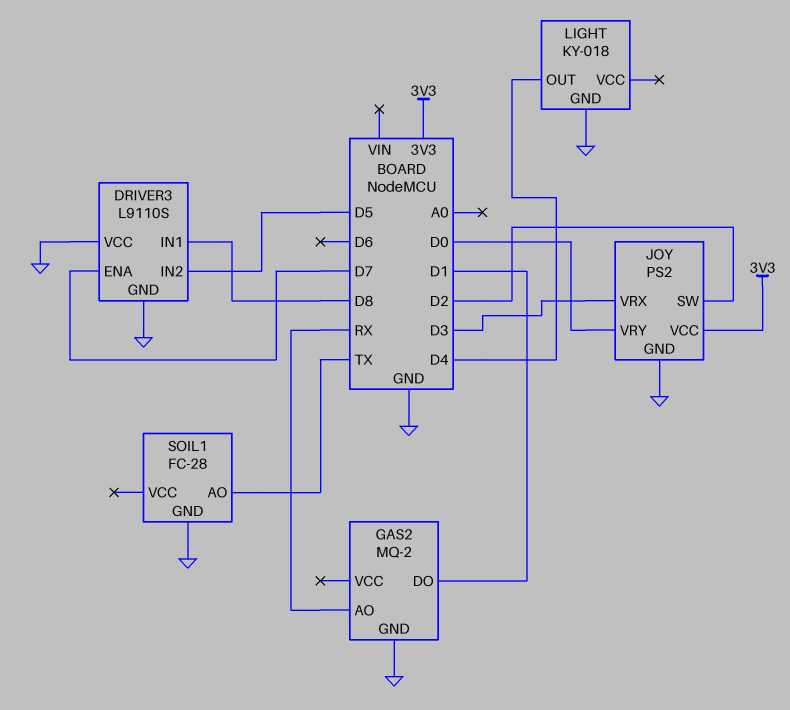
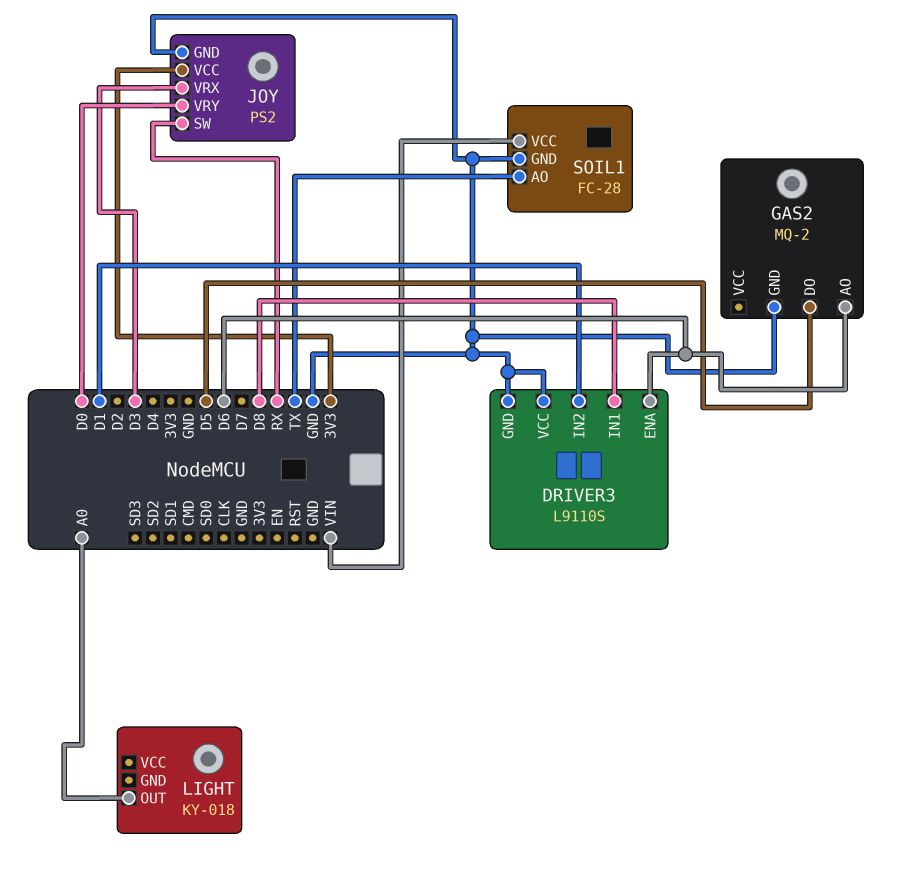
DRIVER3 pin ENA: D7 -> D6
DRIVER3 pin IN2: D5 -> D1
GAS2 pin AO: RX -> D6
GAS2 pin DO: D1 -> D5
JOY pin SW: D2 -> RX
LIGHT pin GND: GND -> none
LIGHT pin OUT: D4 -> A0
SOIL1 pin VCC: none -> VIN

